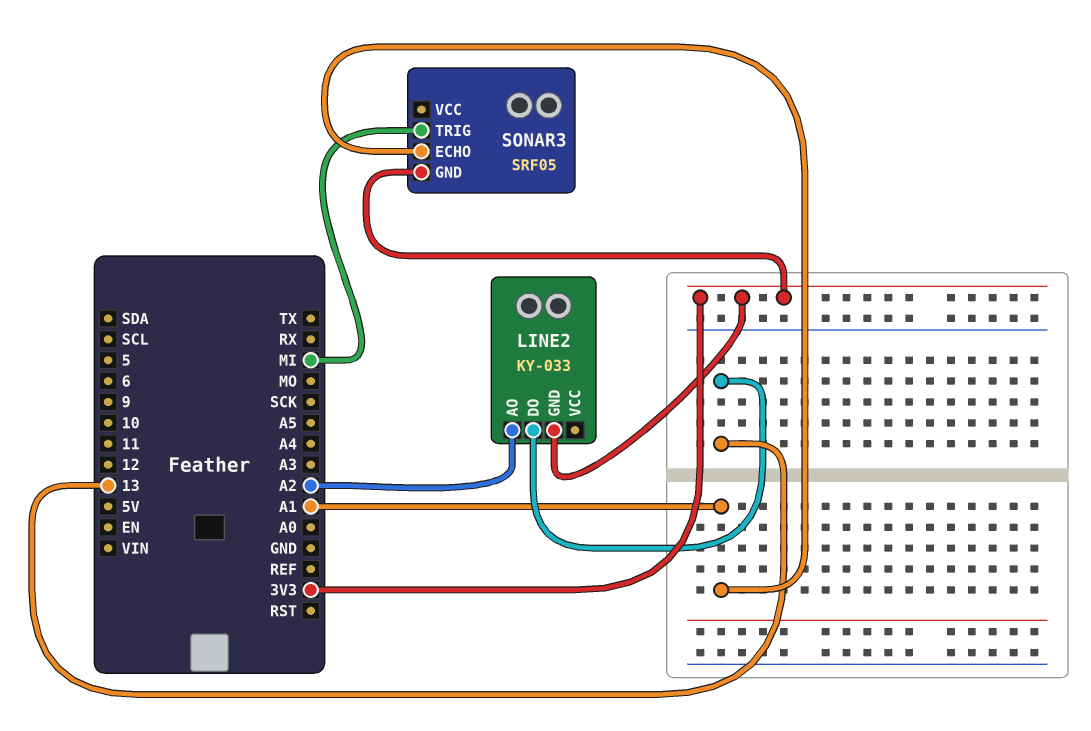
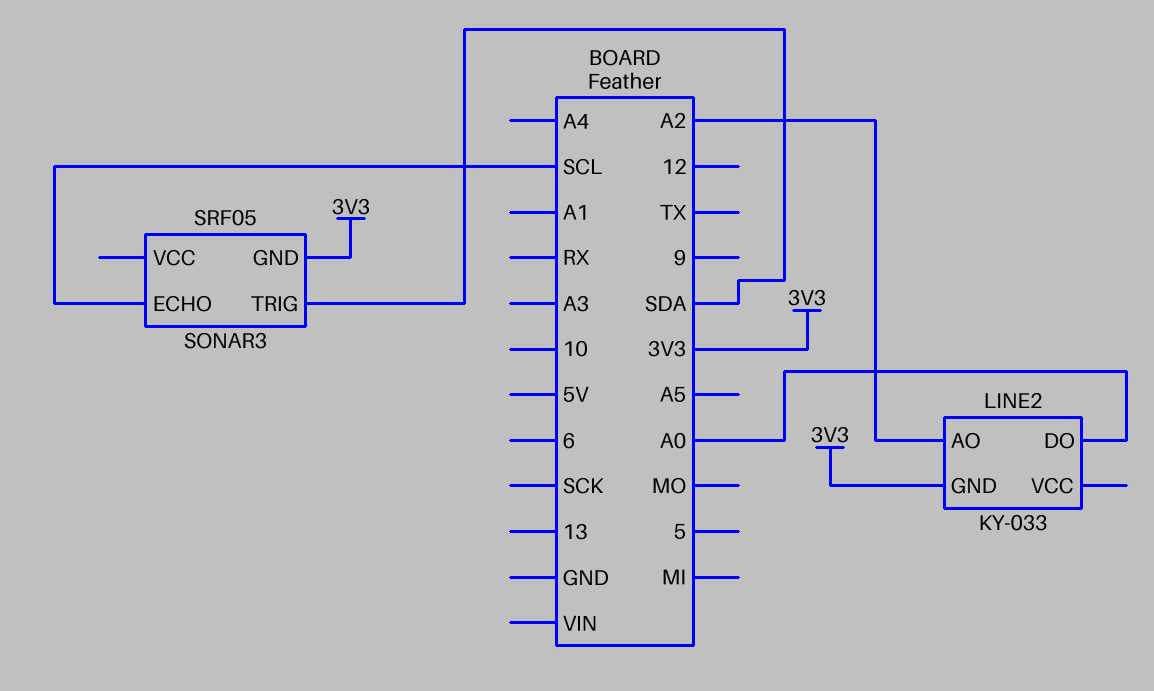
LINE2 pin DO: 13 -> A0
SONAR3 pin ECHO: A1 -> SCL
SONAR3 pin TRIG: MI -> SDA

